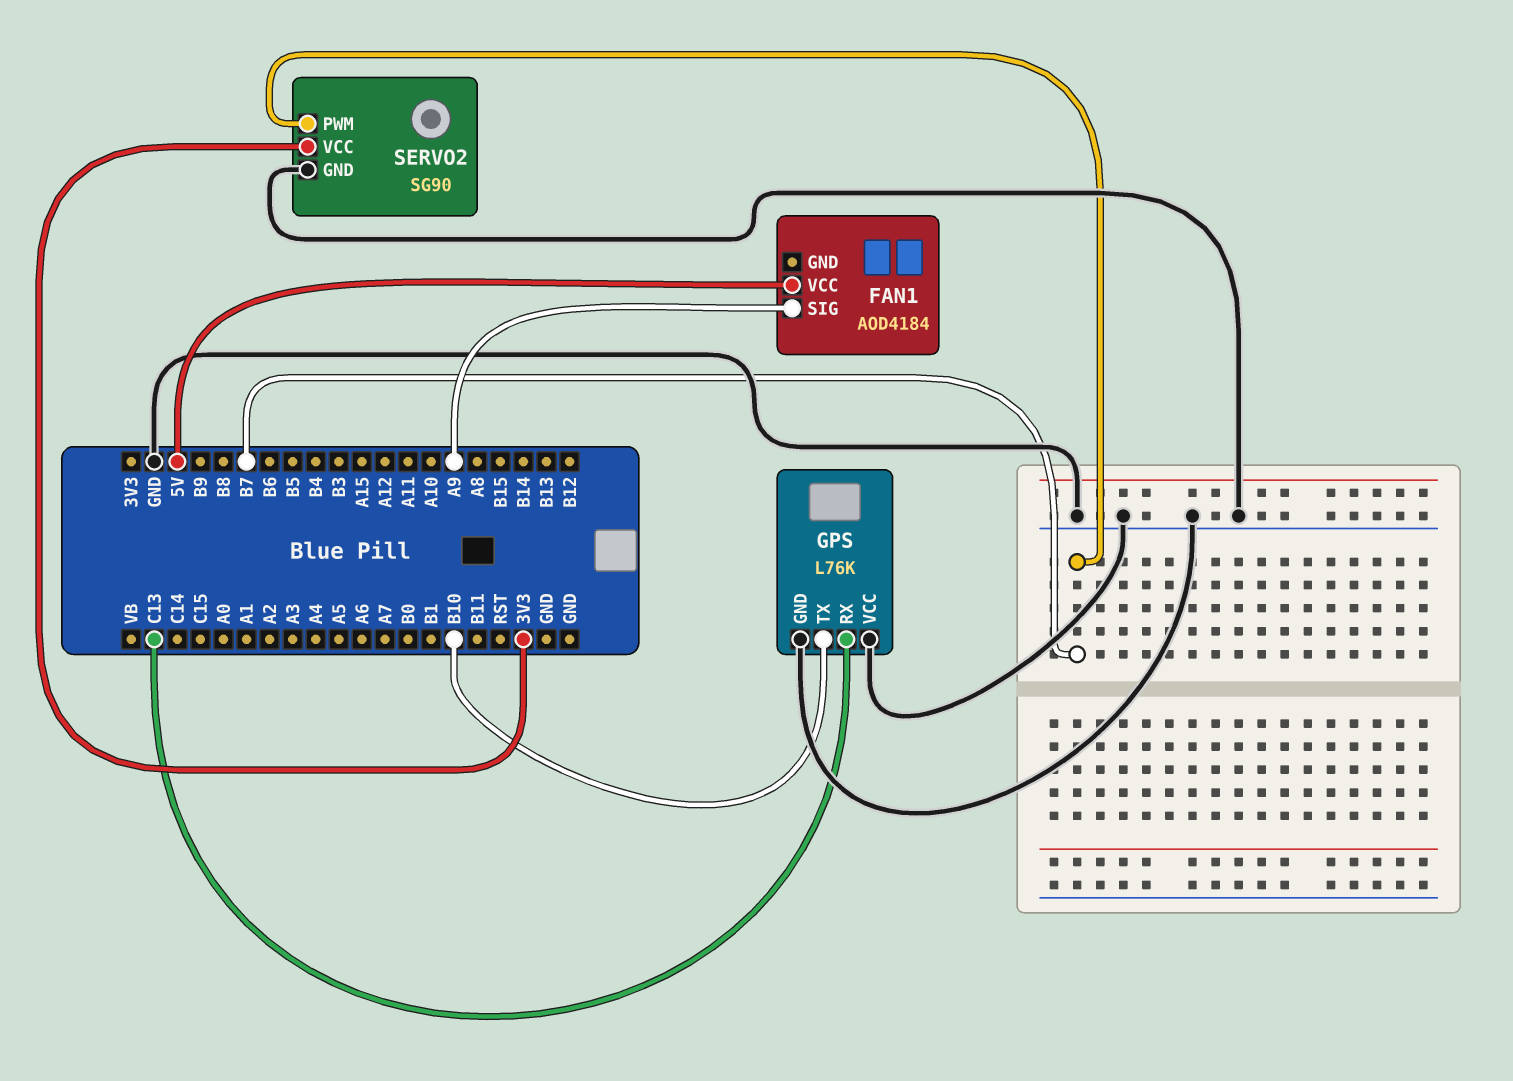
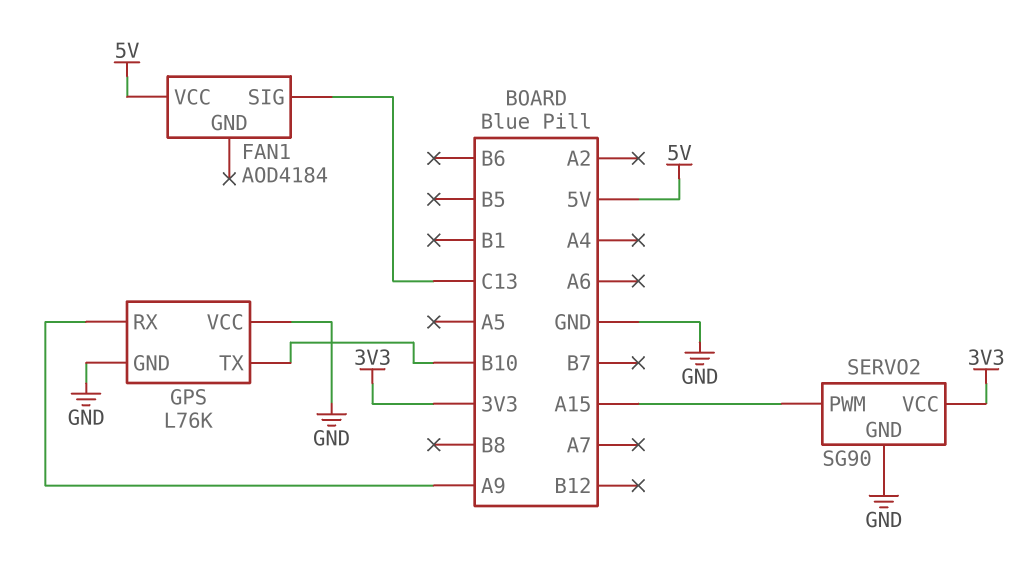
FAN1 pin SIG: A9 -> C13
GPS pin RX: C13 -> A9
SERVO2 pin PWM: B7 -> A15

